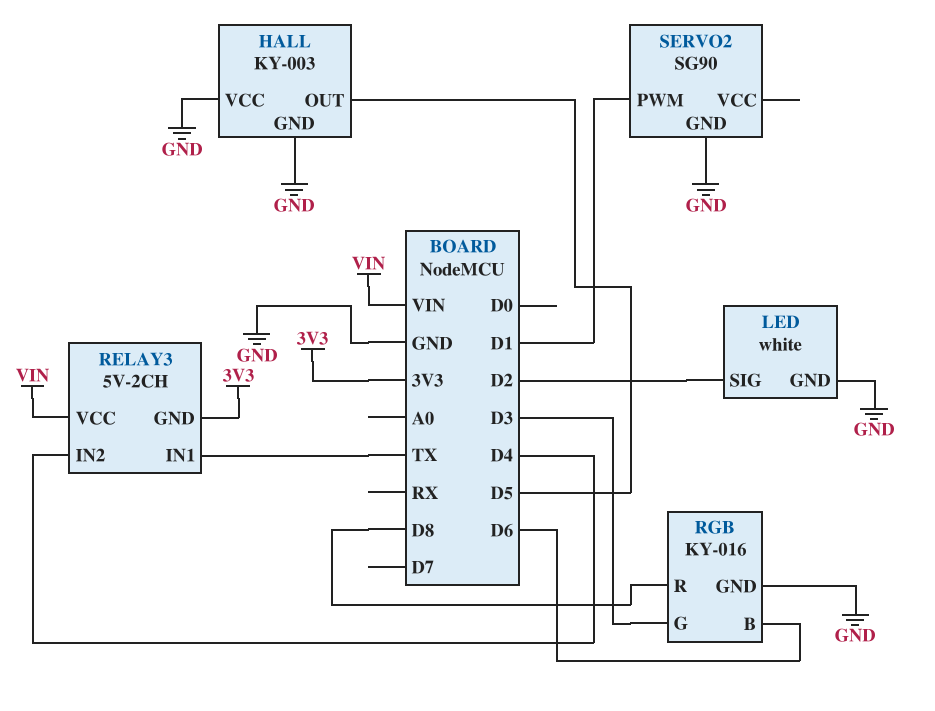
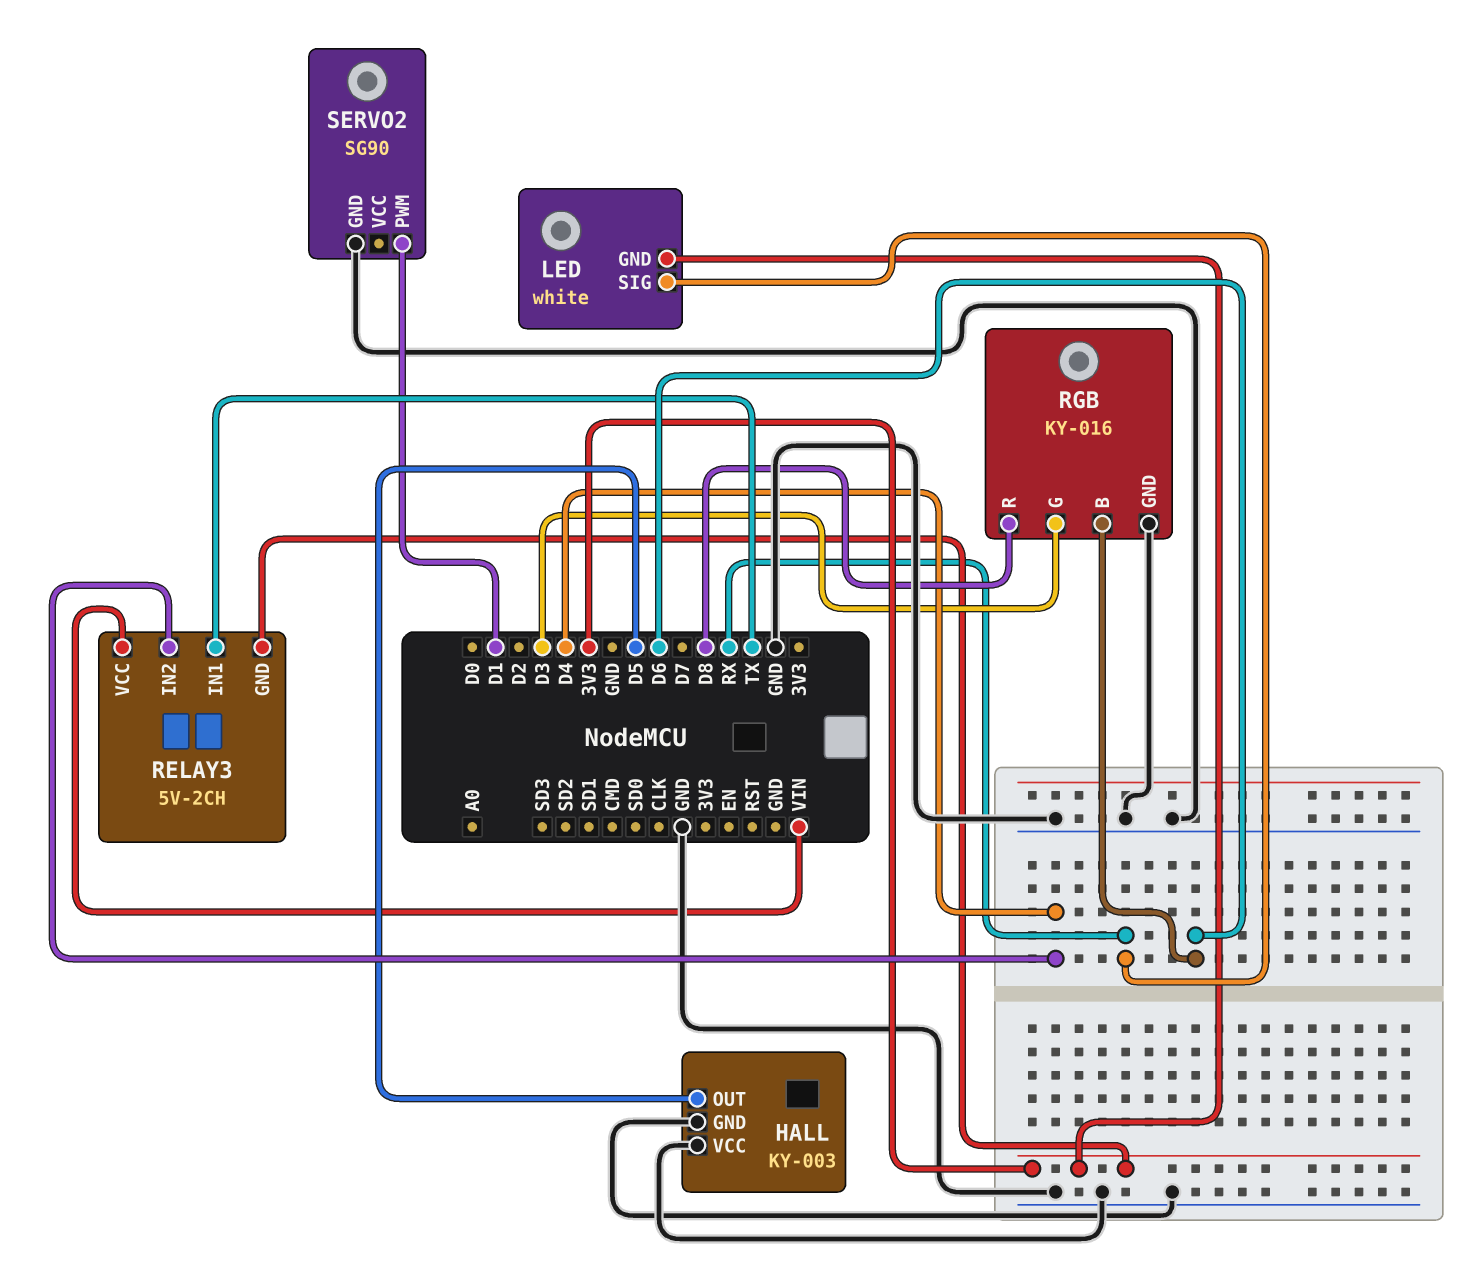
LED pin GND: GND -> 3V3
LED pin SIG: D2 -> RX

